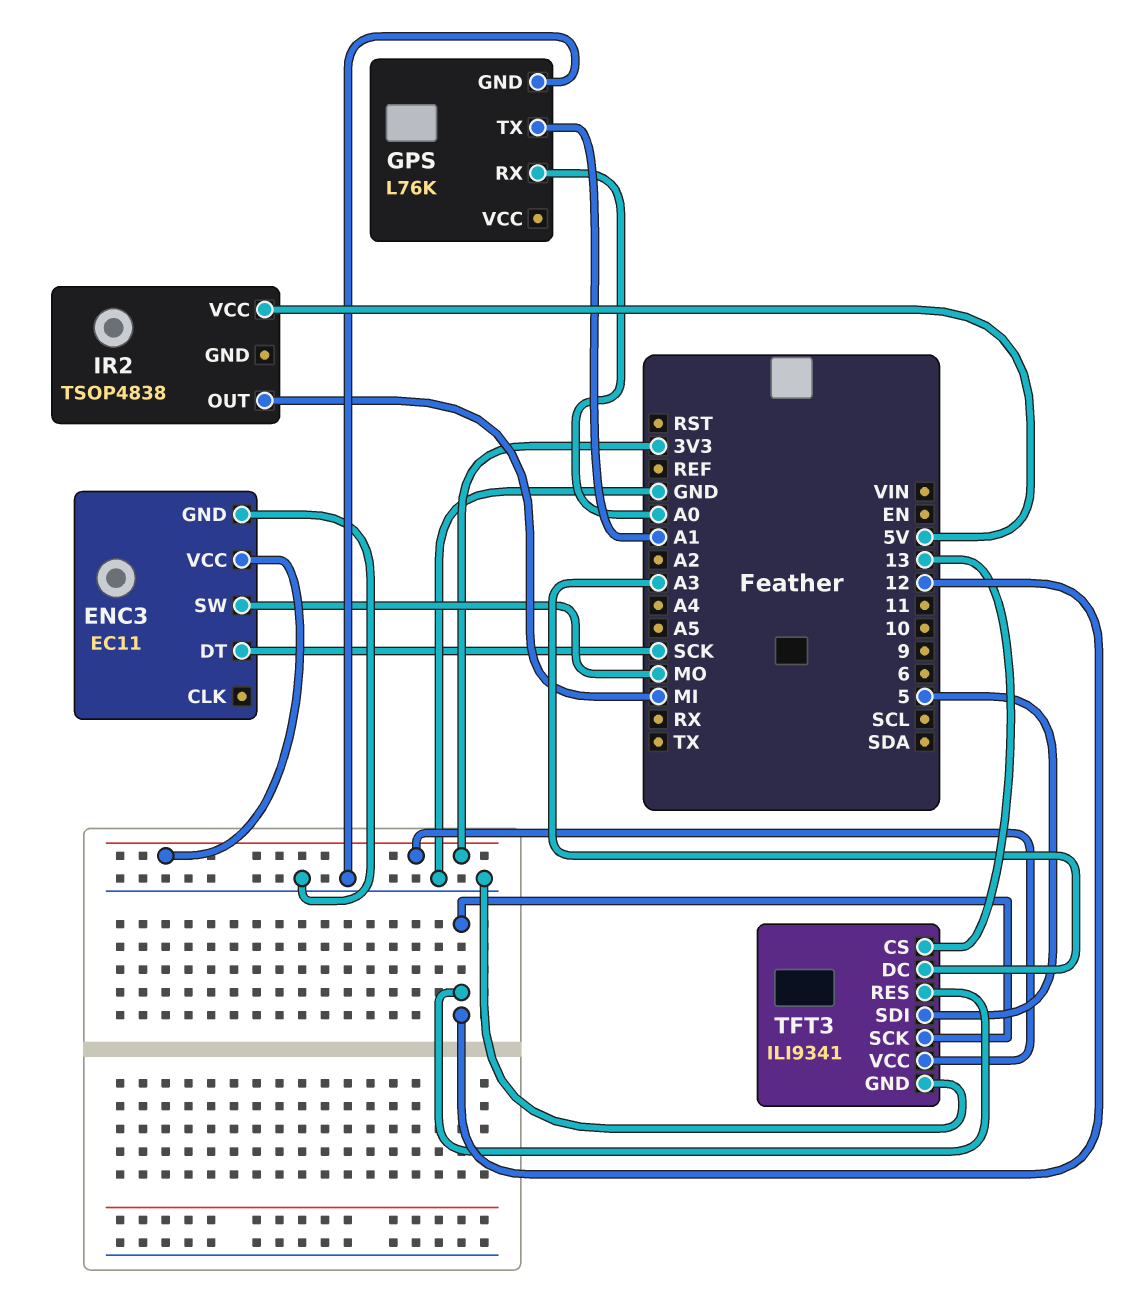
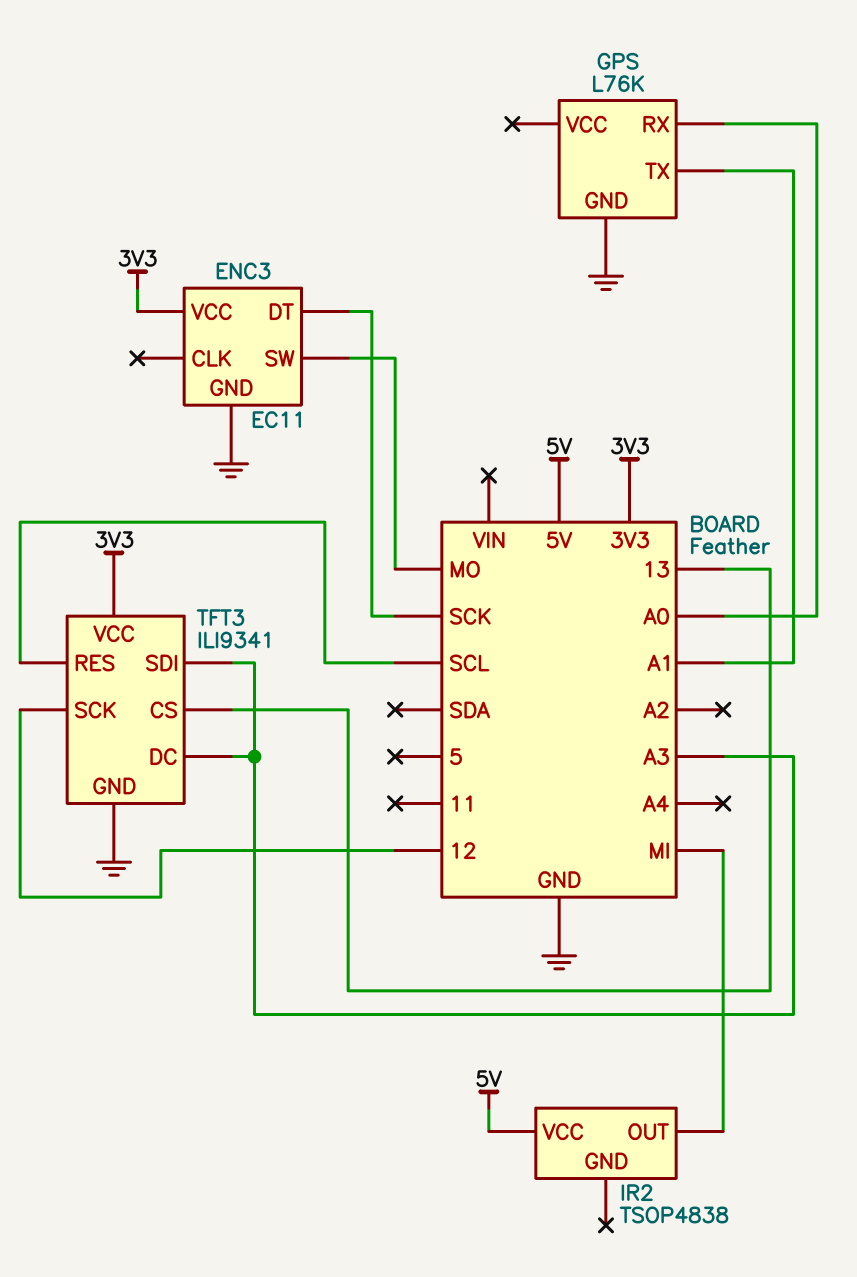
TFT3 pin RES: 12 -> SCL
TFT3 pin SDI: 5 -> A3

